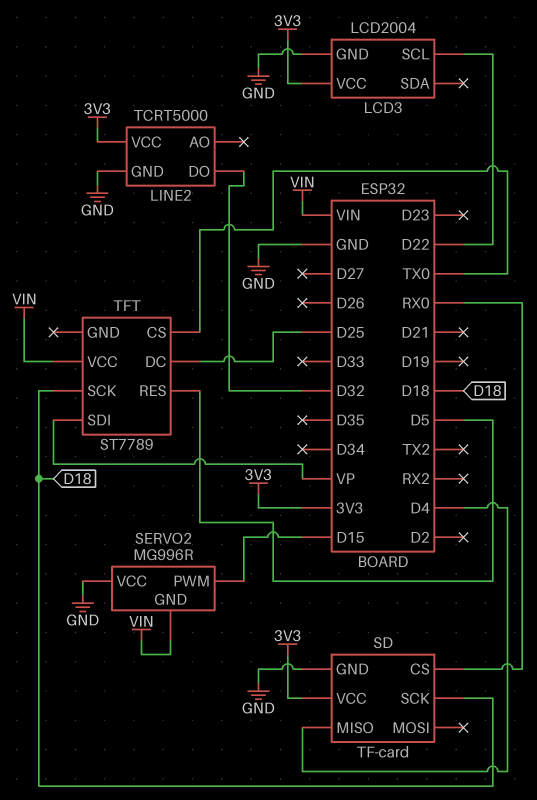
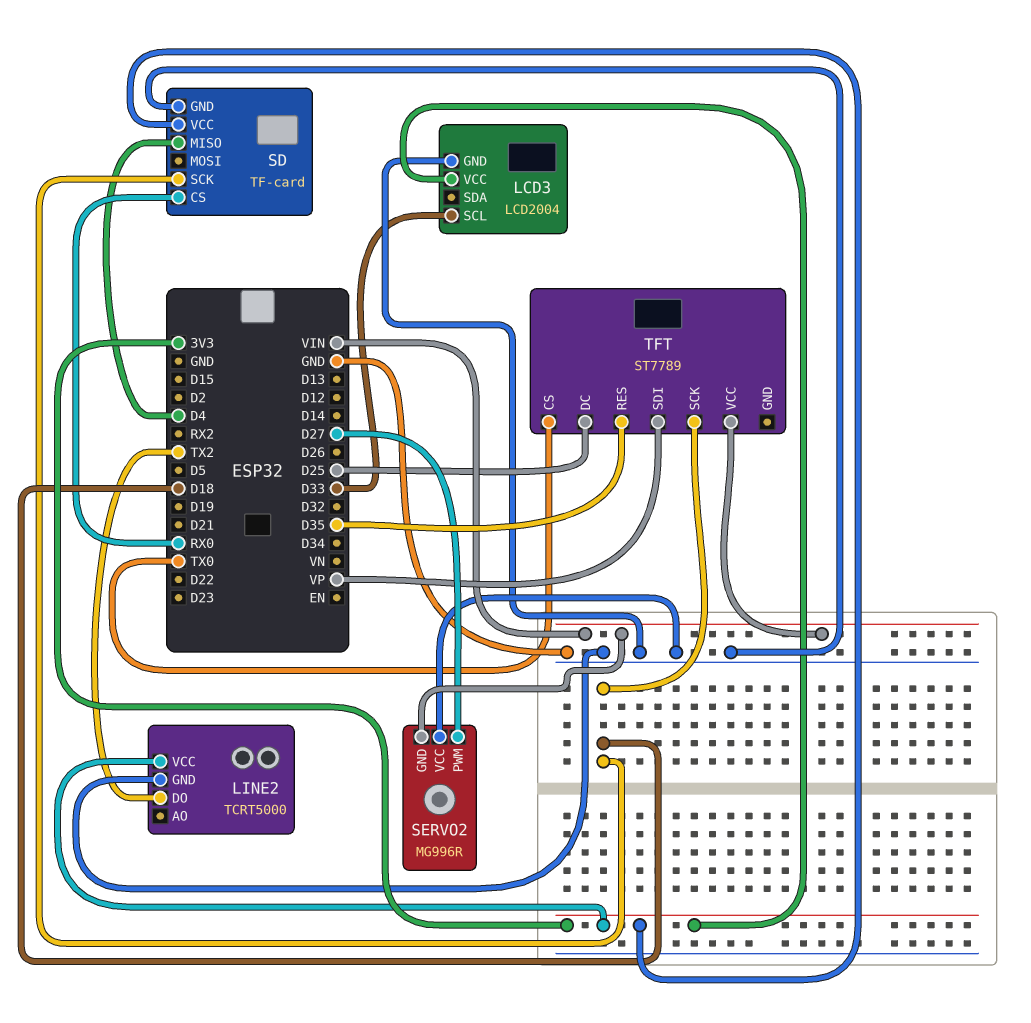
LCD3 pin SCL: D22 -> D33
LINE2 pin DO: D32 -> TX2
SERVO2 pin PWM: D15 -> D27
TFT pin RES: D5 -> D35

